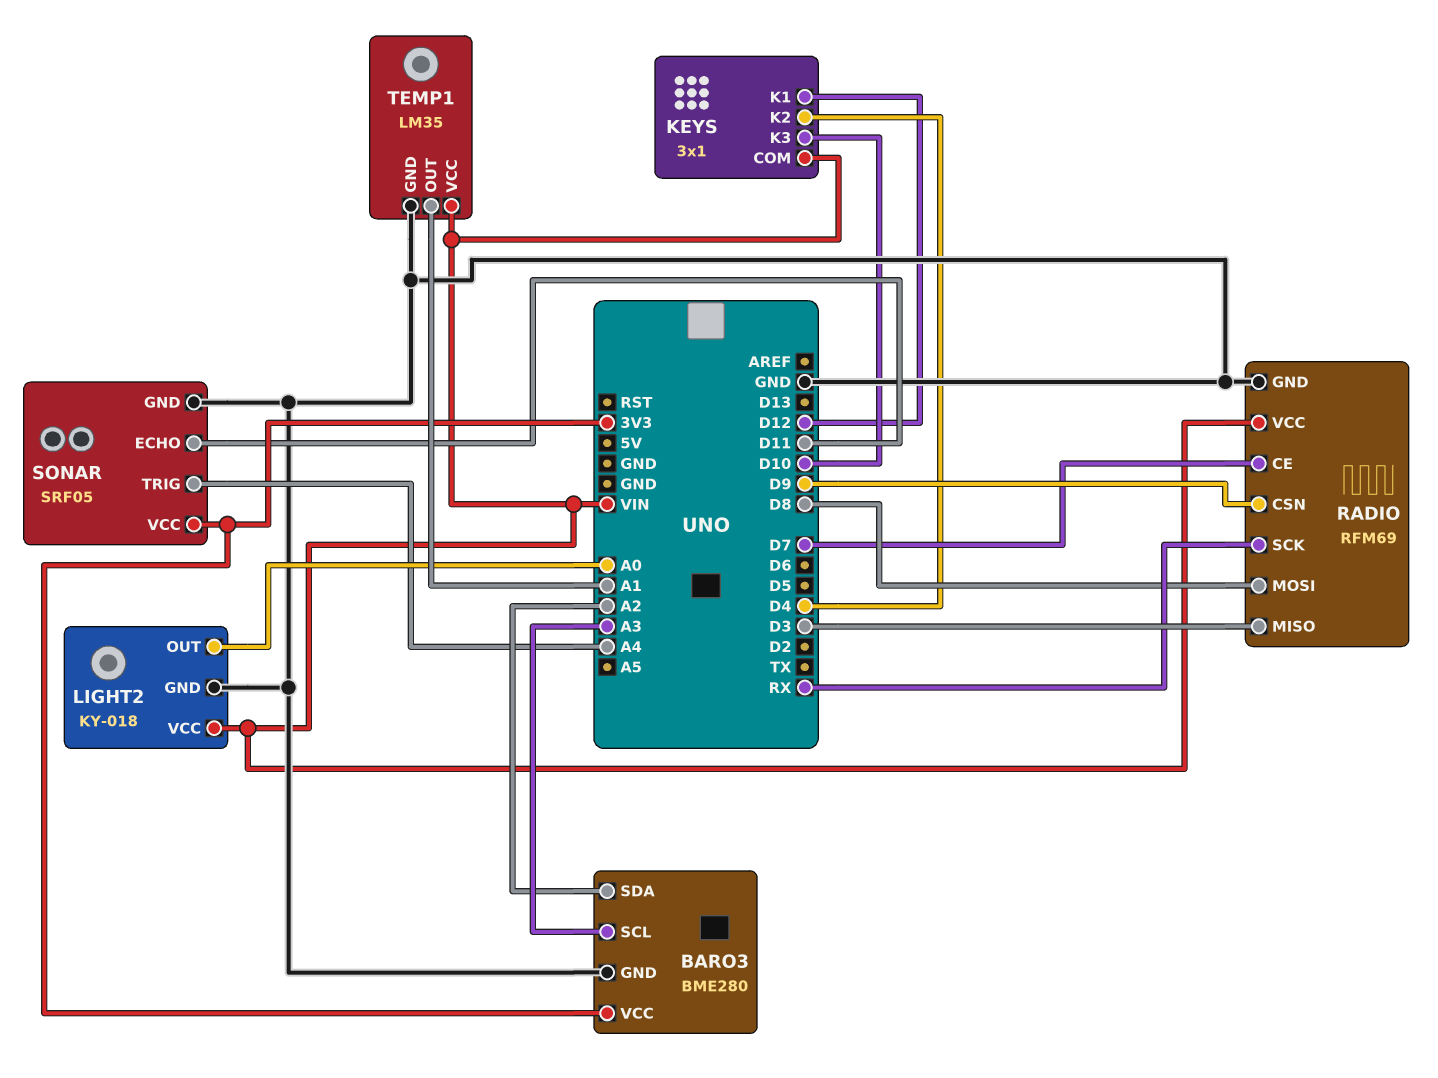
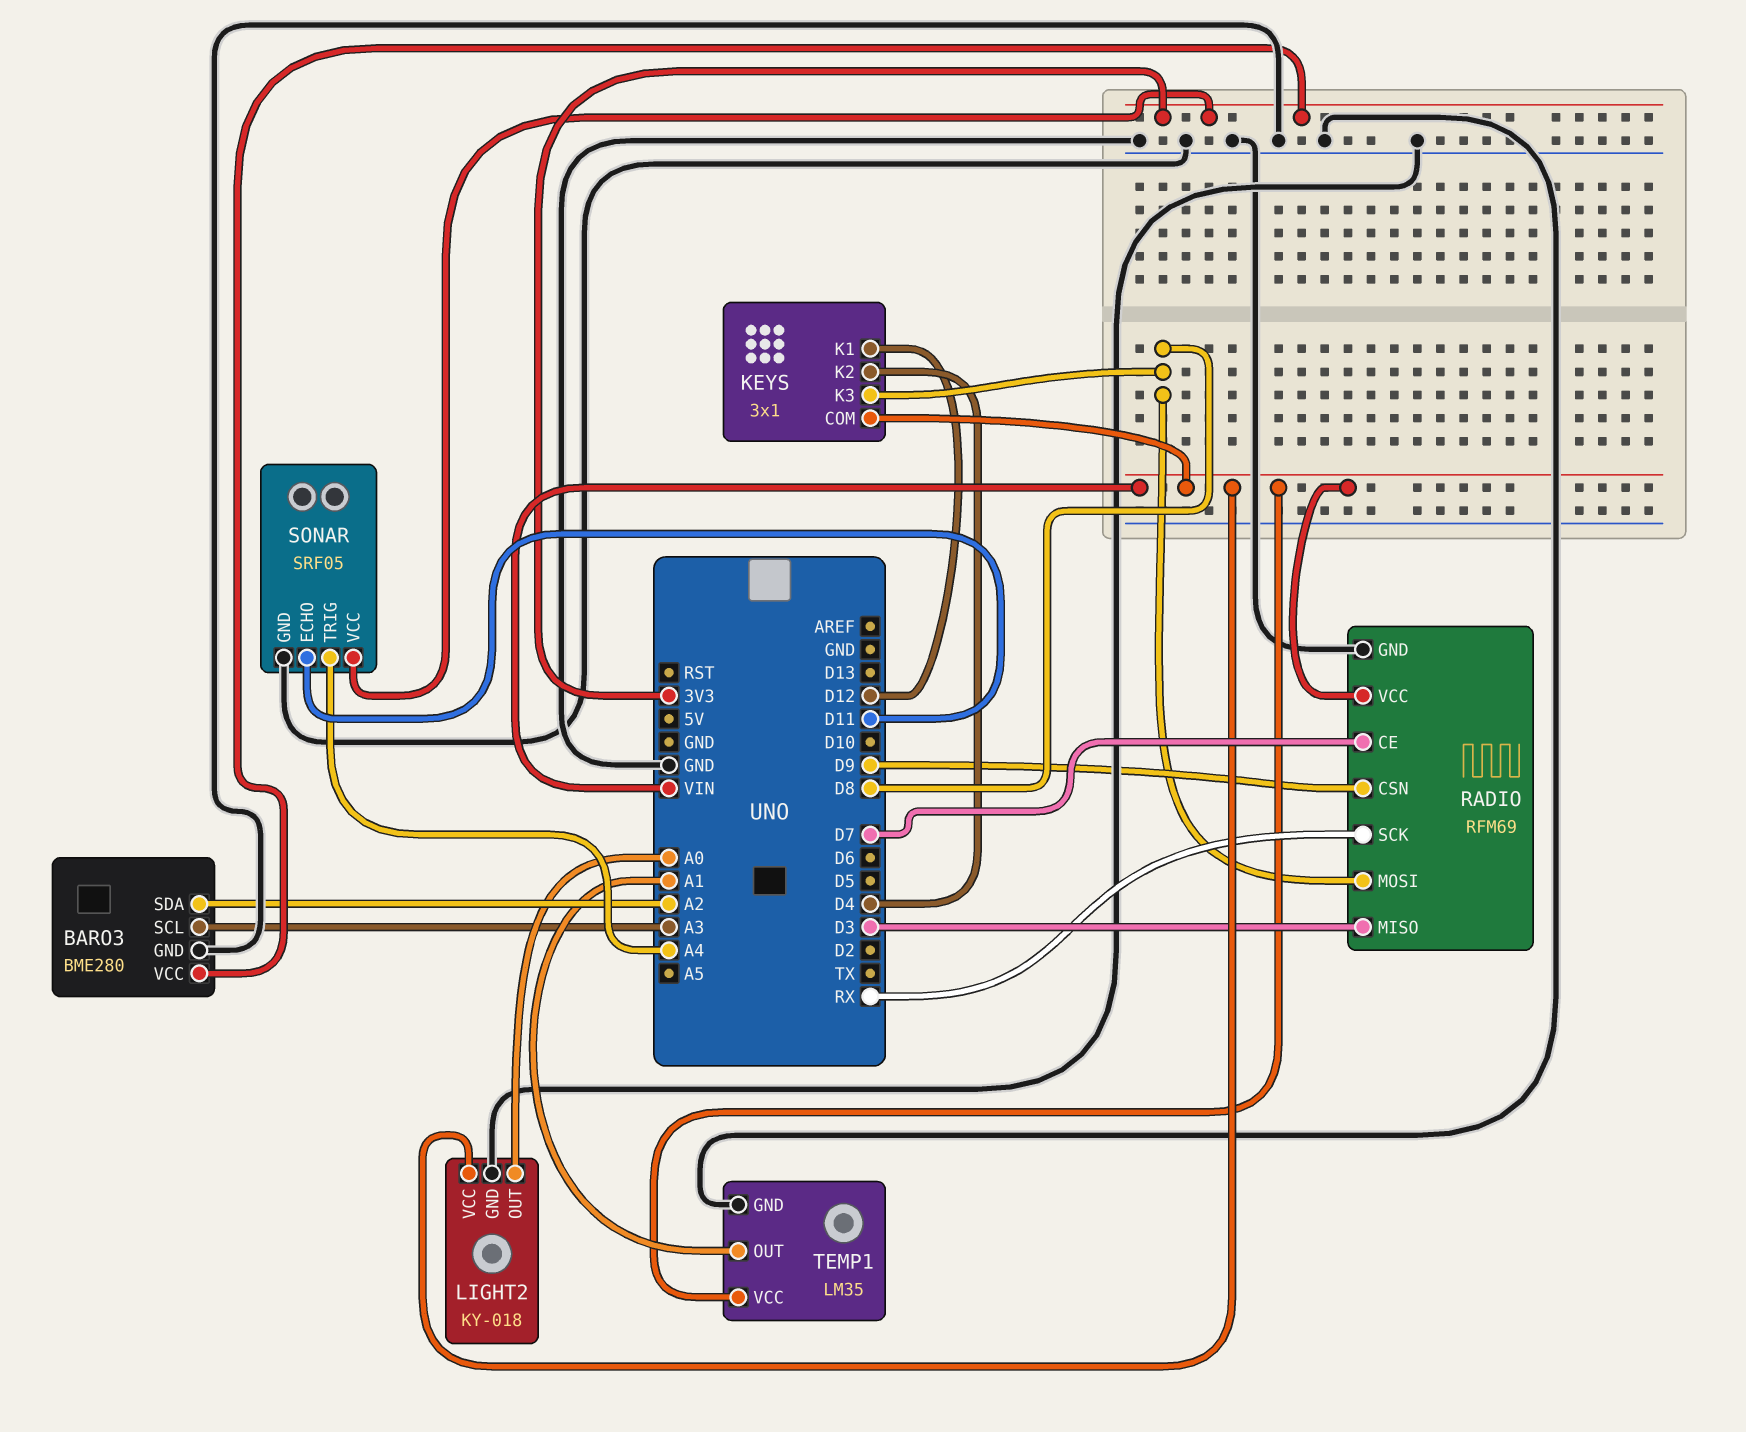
KEYS pin K3: D10 -> D8

